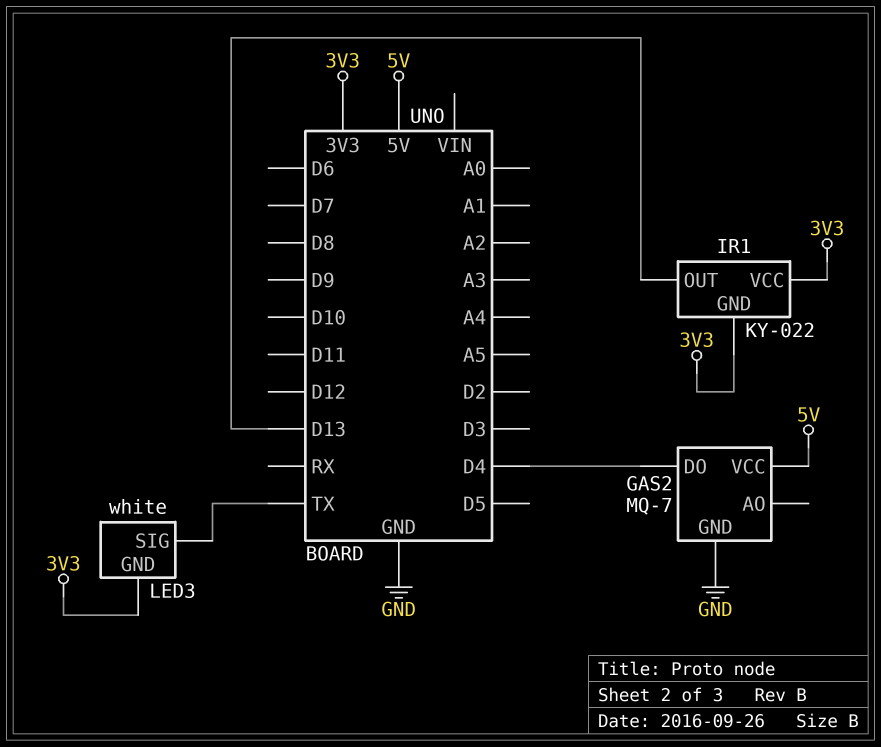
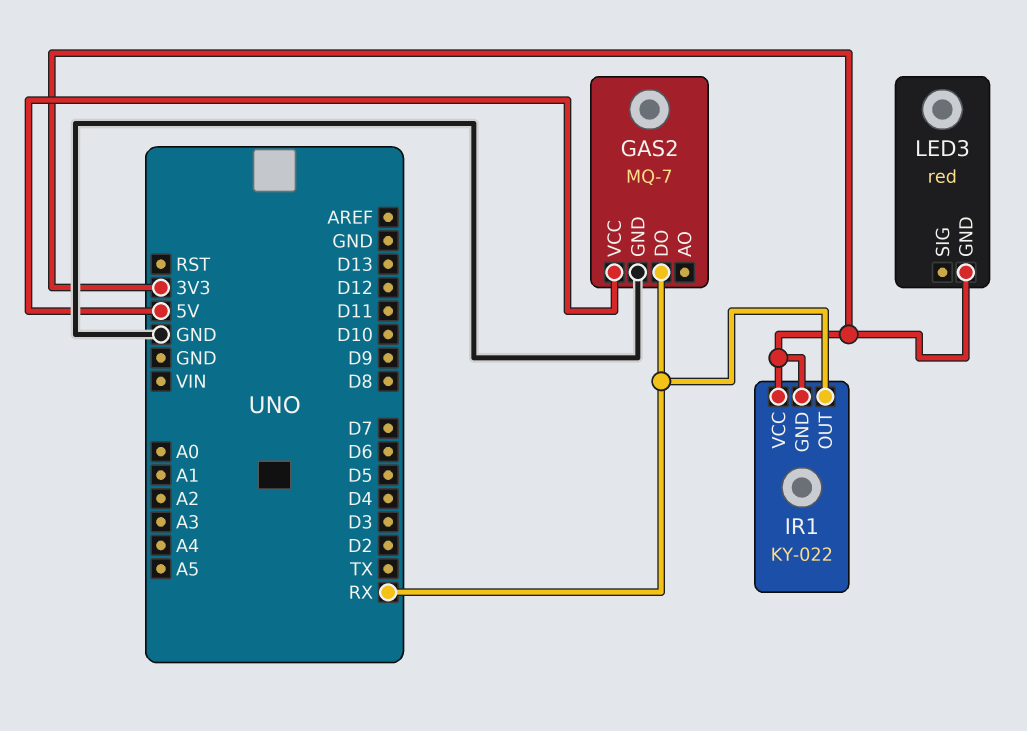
GAS2 pin DO: D4 -> RX
IR1 pin OUT: D13 -> RX
LED3: white -> red
LED3 pin SIG: TX -> none

